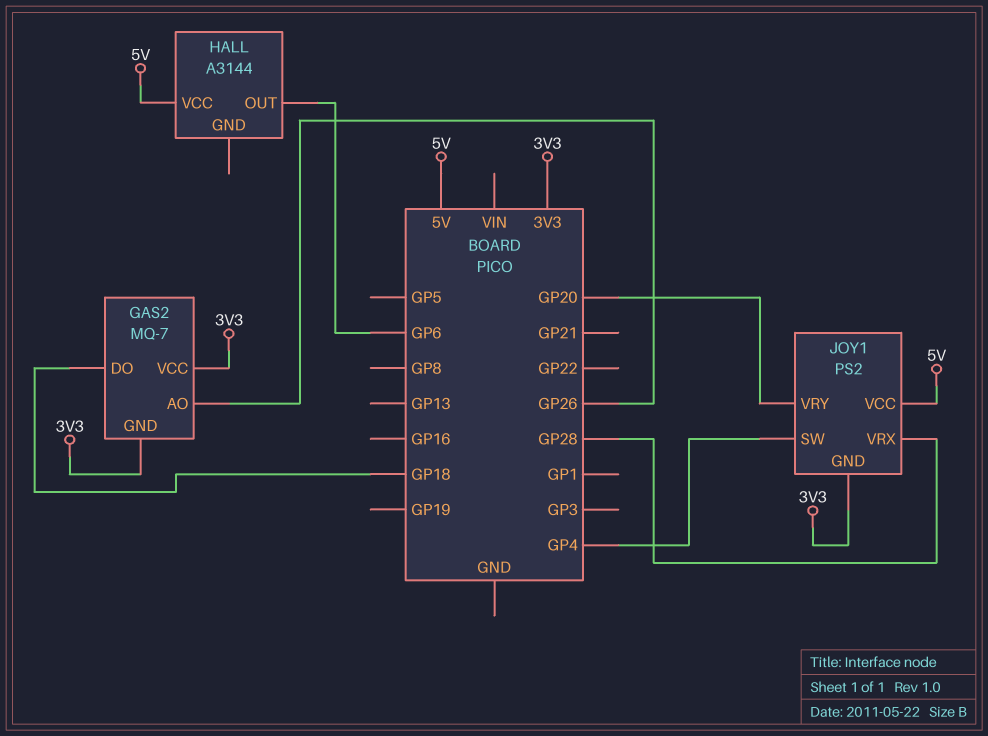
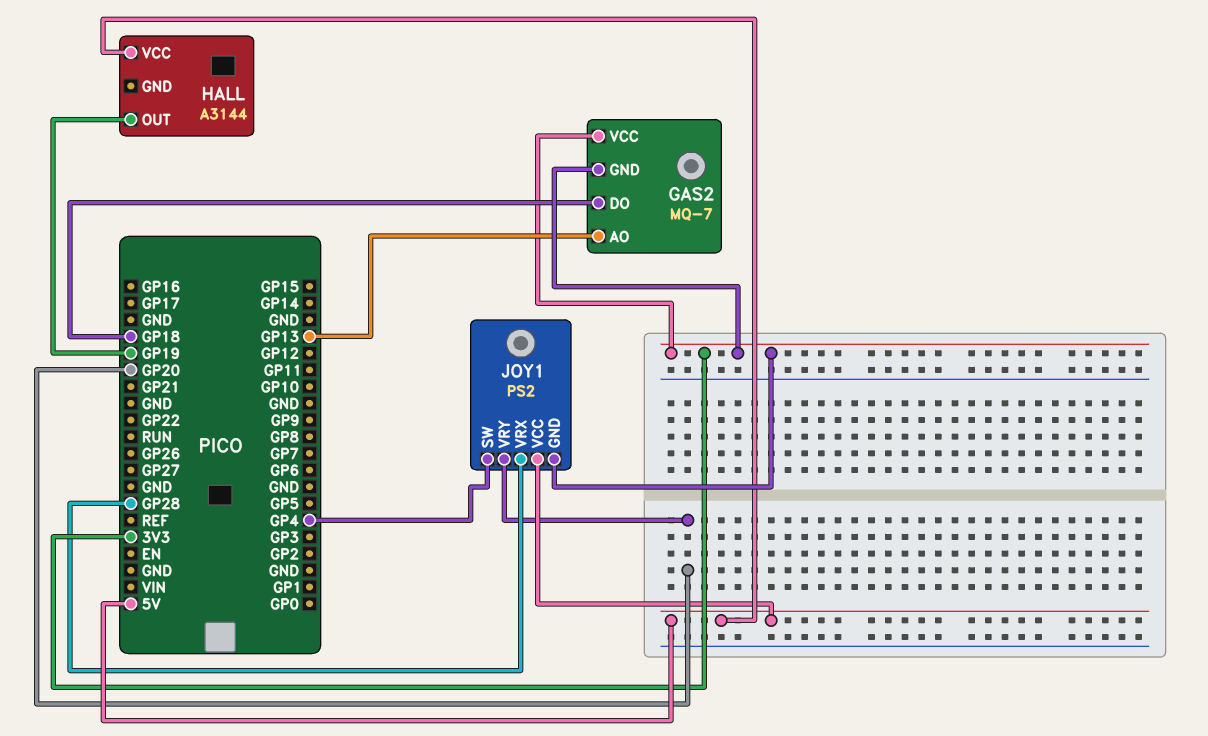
GAS2 pin AO: GP26 -> GP13
HALL pin OUT: GP6 -> GP19

